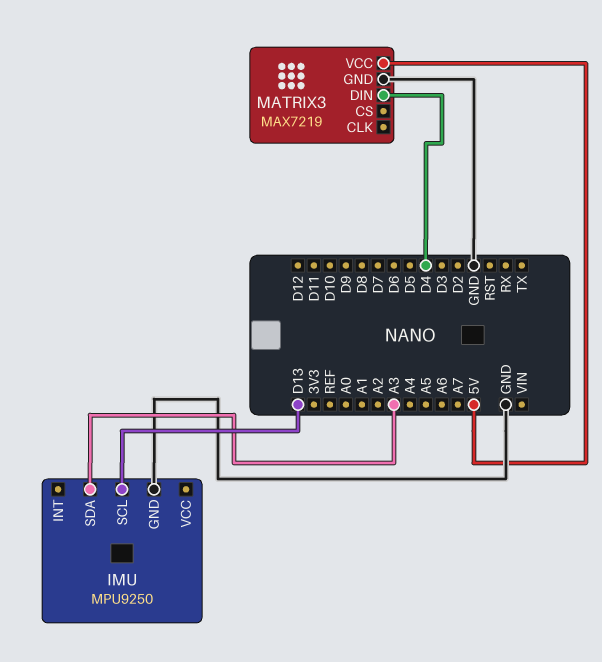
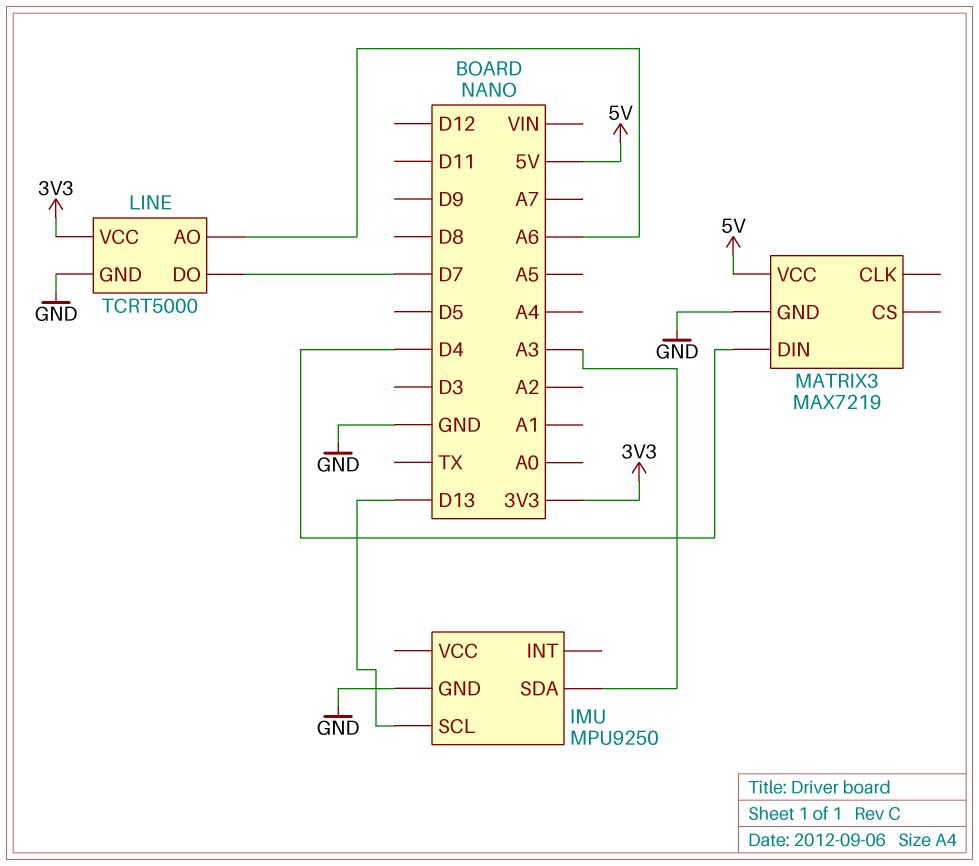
LINE: none -> TCRT5000
LINE pin AO: none -> A6
LINE pin DO: none -> D7
LINE pin GND: none -> GND
LINE pin VCC: none -> 3V3

